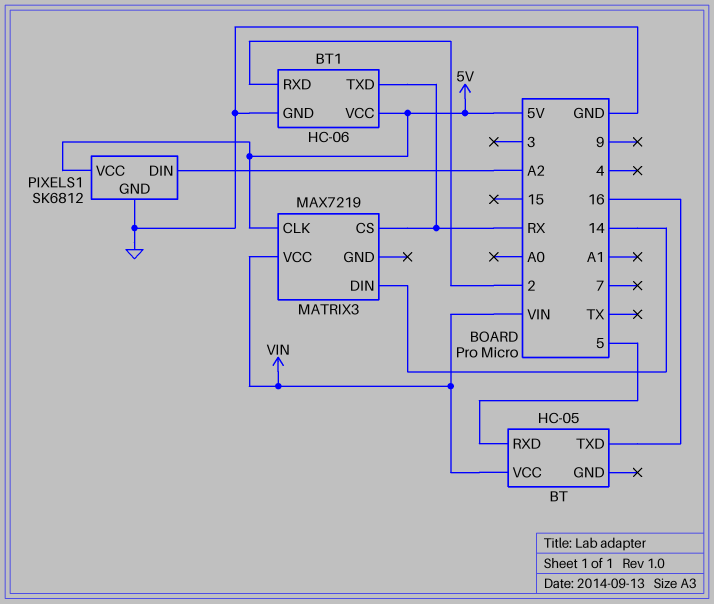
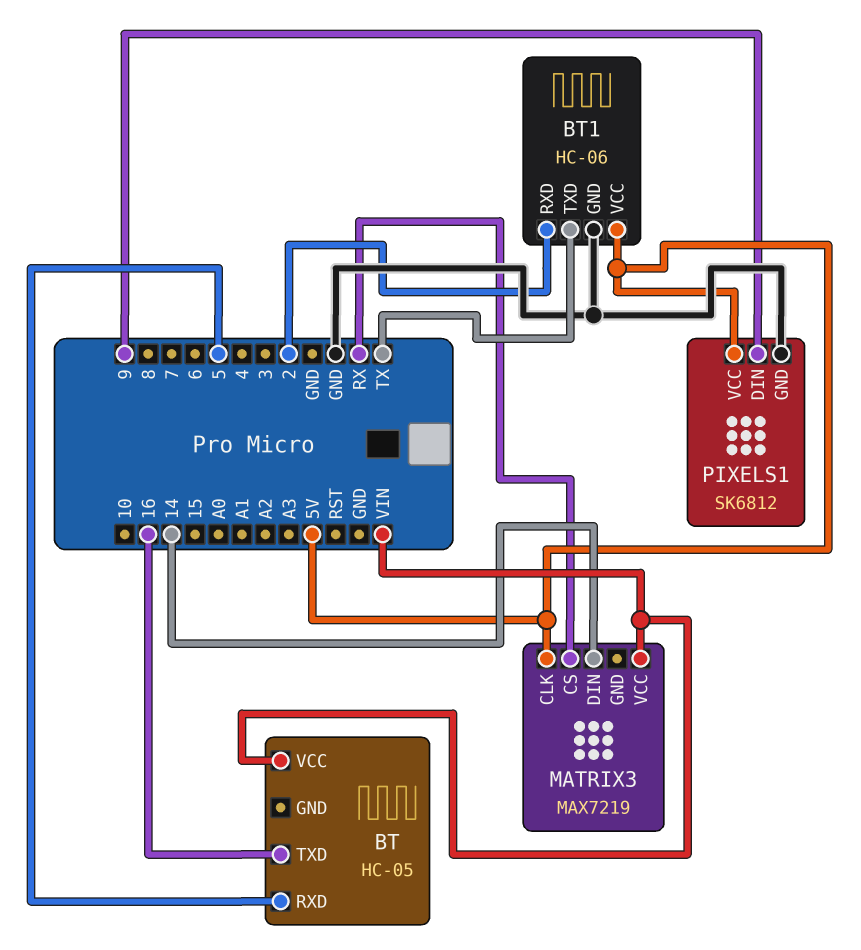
BT1 pin TXD: RX -> TX
PIXELS1 pin DIN: A2 -> 9

